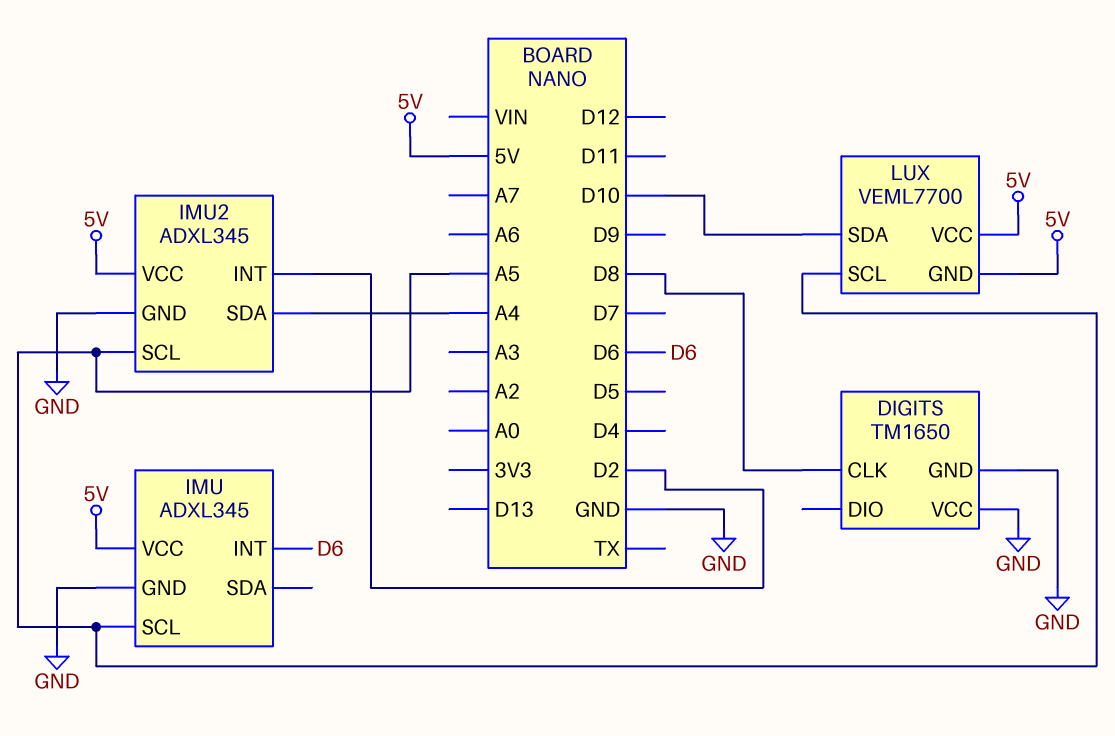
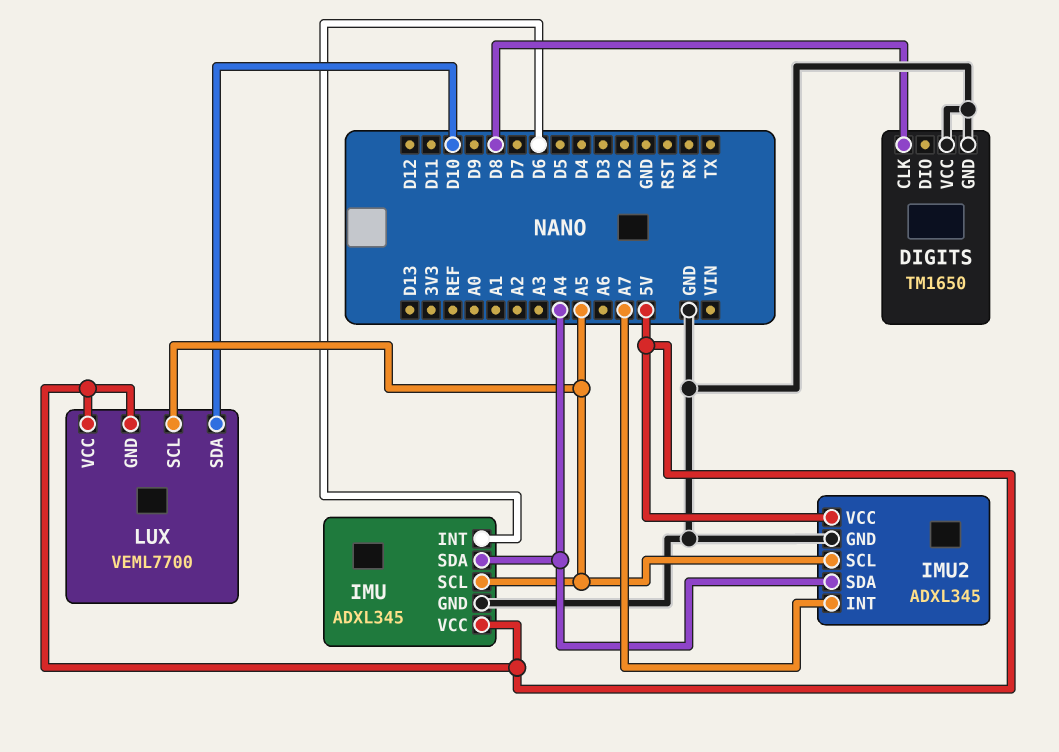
IMU pin SDA: none -> A4
IMU2 pin INT: D2 -> A7

